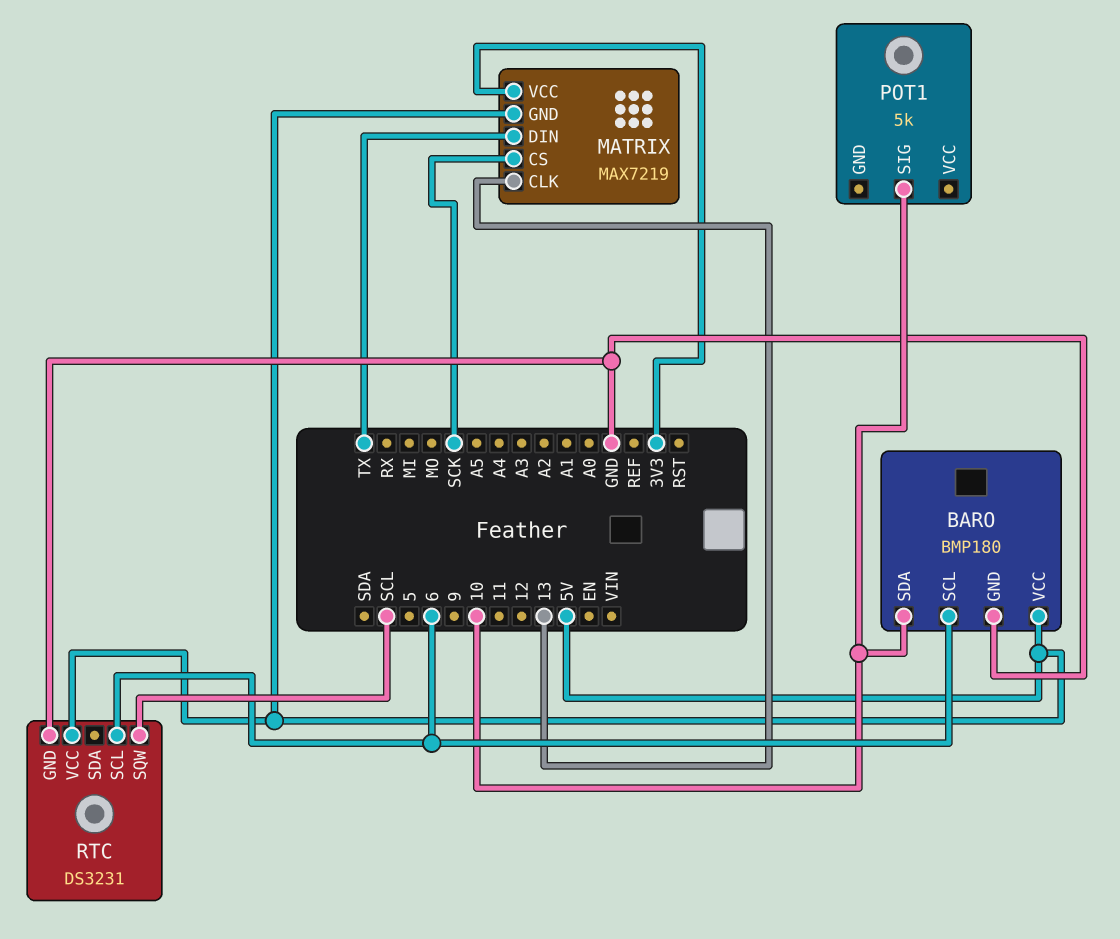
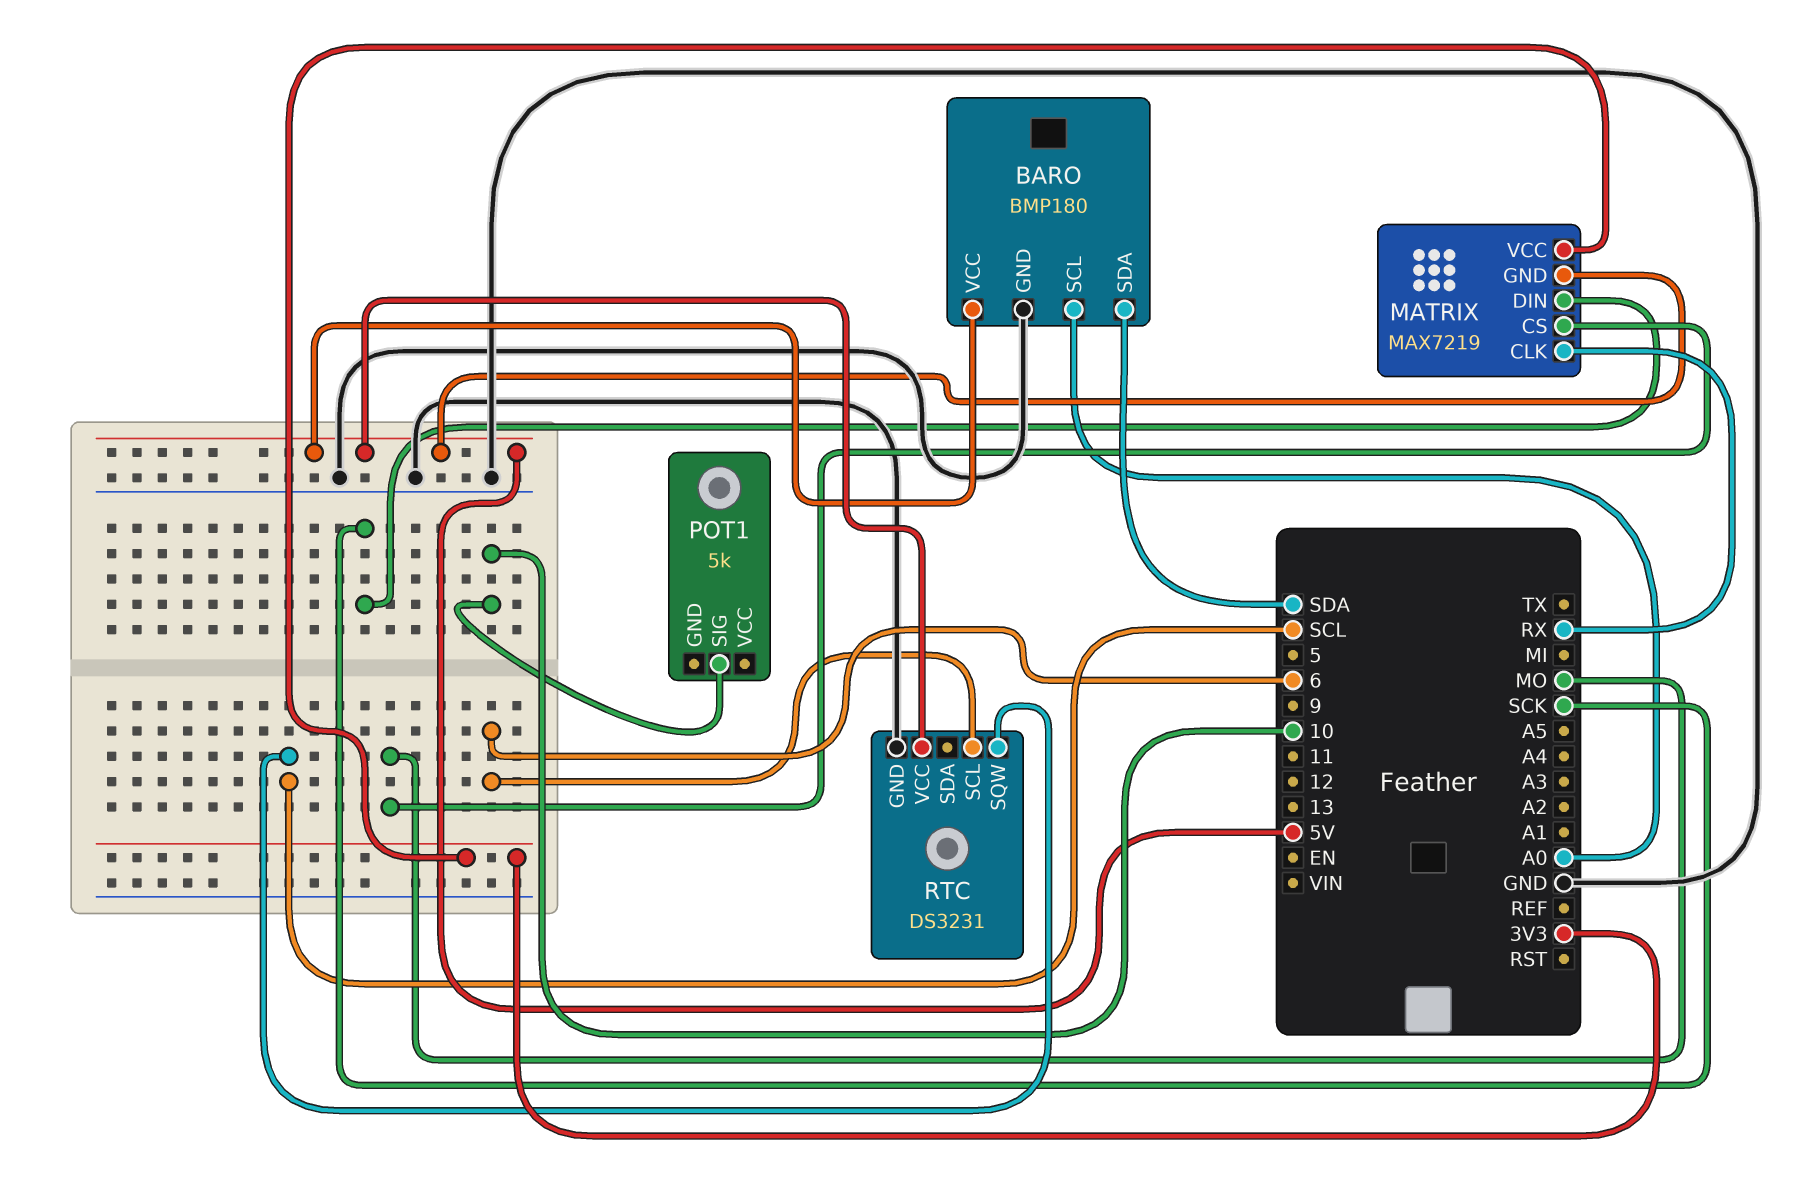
BARO pin SCL: 6 -> A0
BARO pin SDA: 10 -> SDA
MATRIX pin CLK: 13 -> RX
MATRIX pin CS: SCK -> MO
MATRIX pin DIN: TX -> SCK

